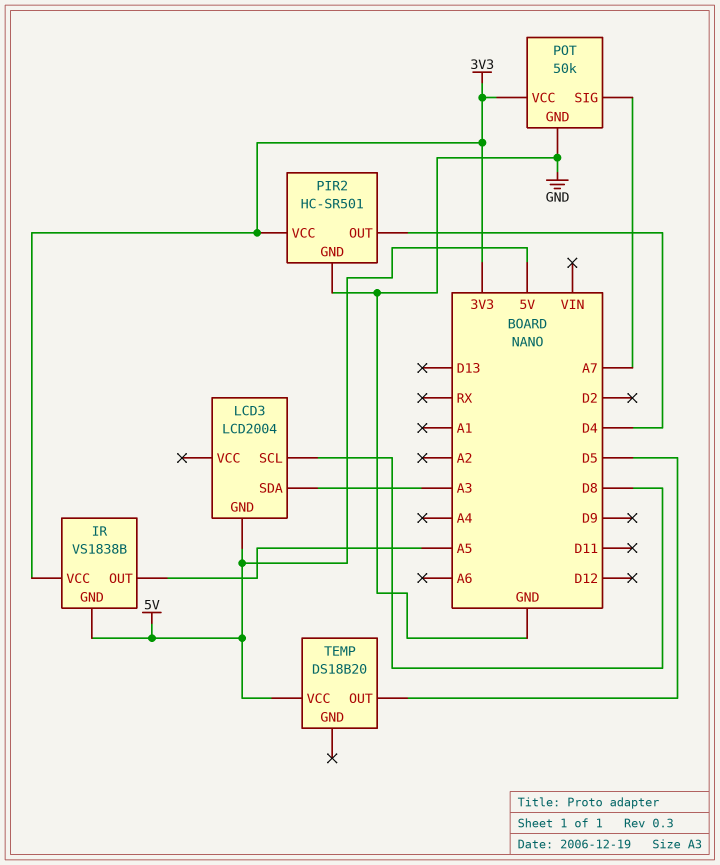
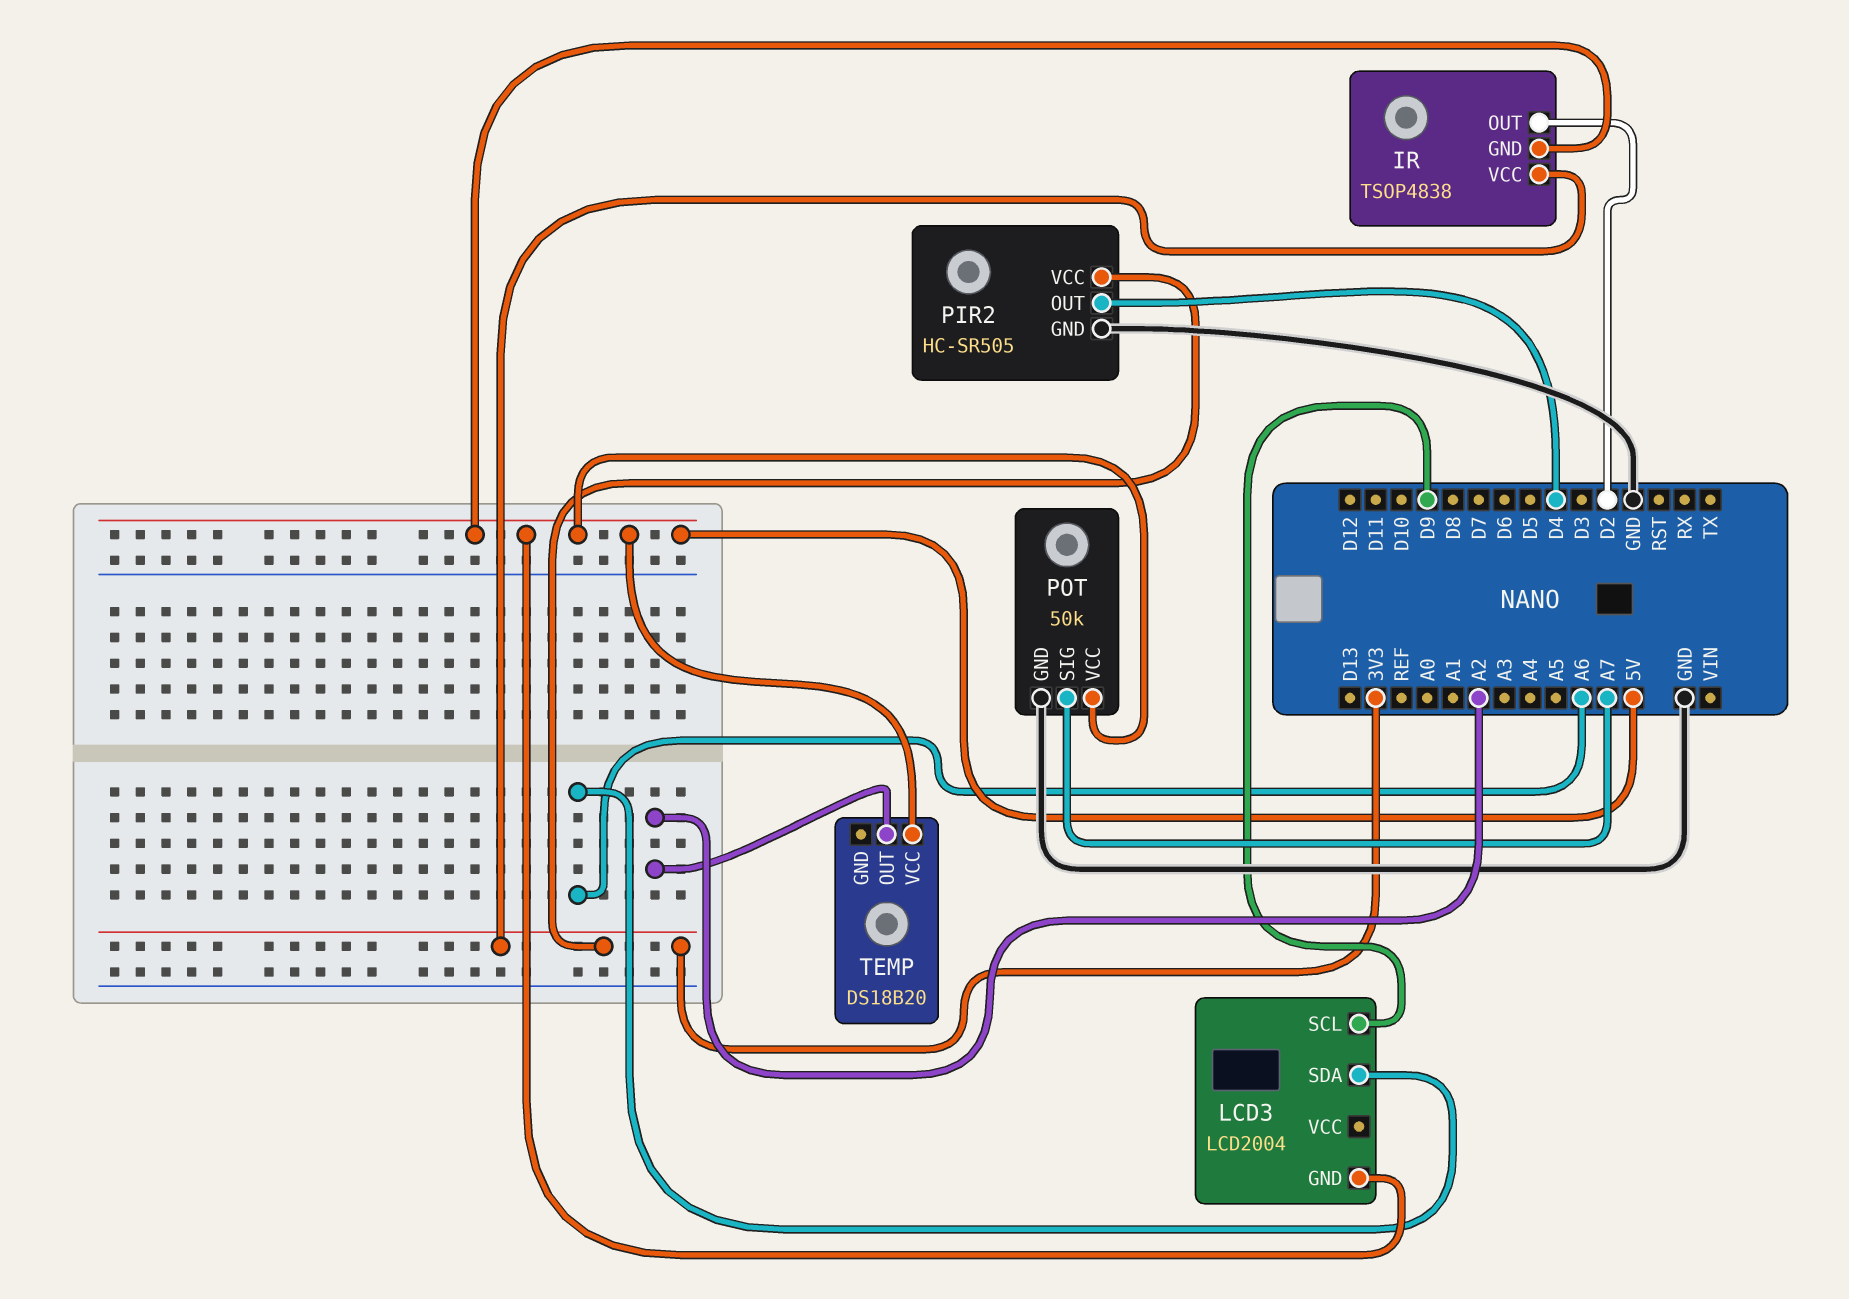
IR: VS1838B -> TSOP4838
IR pin OUT: A5 -> D2
LCD3 pin SCL: D8 -> D9
LCD3 pin SDA: A3 -> A6
PIR2: HC-SR501 -> HC-SR505
POT pin VCC: 3V3 -> 5V
TEMP pin OUT: D5 -> A2

